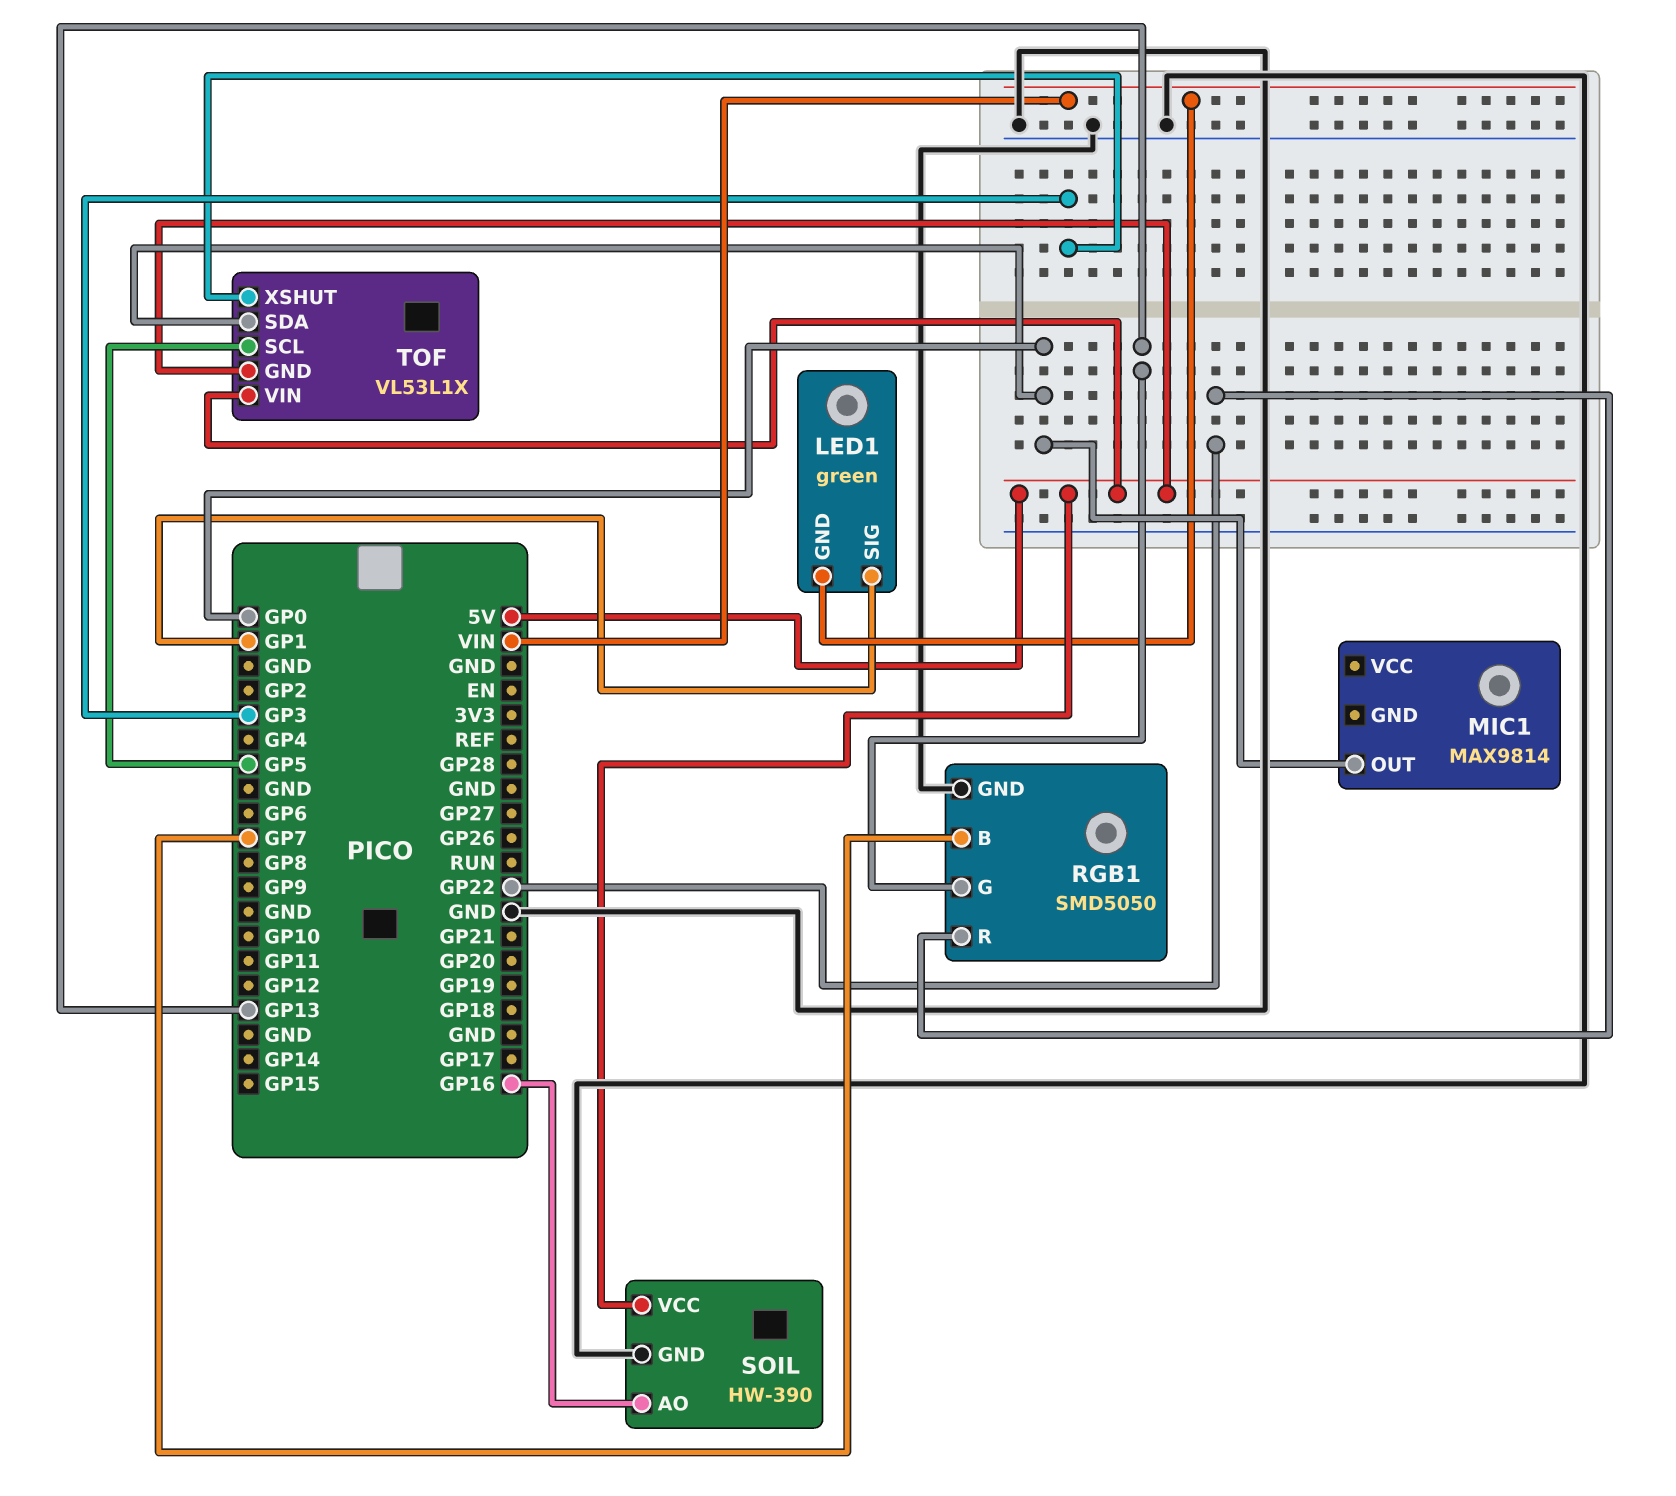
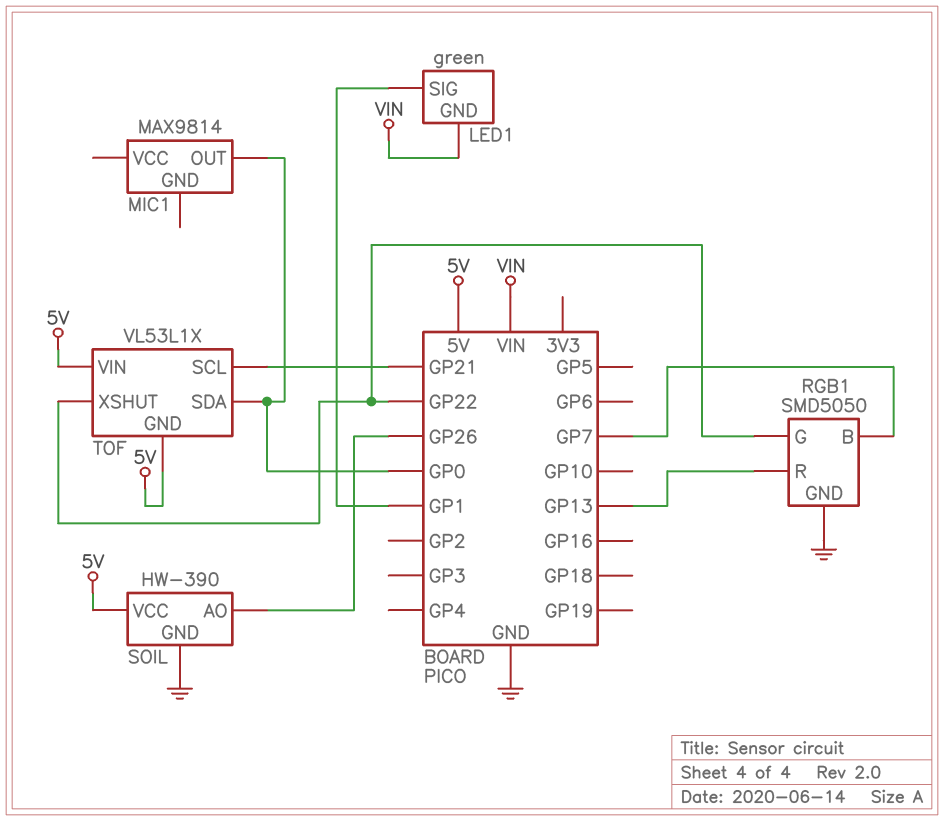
RGB1 pin G: GP13 -> GP22
RGB1 pin R: GP22 -> GP13
SOIL pin AO: GP16 -> GP26
TOF pin SCL: GP5 -> GP21
TOF pin XSHUT: GP3 -> GP22

